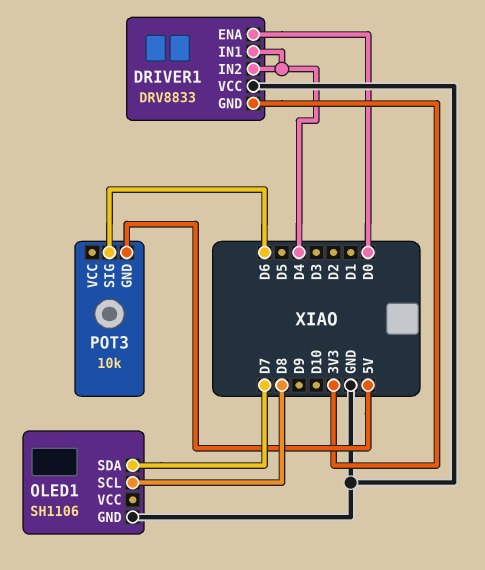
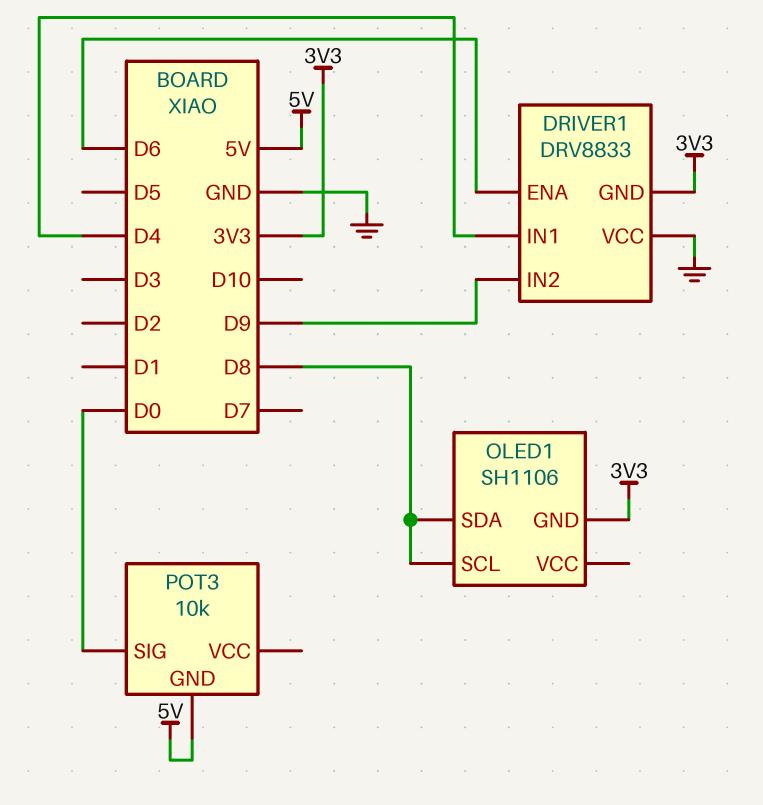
DRIVER1 pin ENA: D0 -> D6
DRIVER1 pin IN2: D4 -> D9
OLED1 pin GND: GND -> 3V3
OLED1 pin SDA: D7 -> D8
POT3 pin SIG: D6 -> D0

